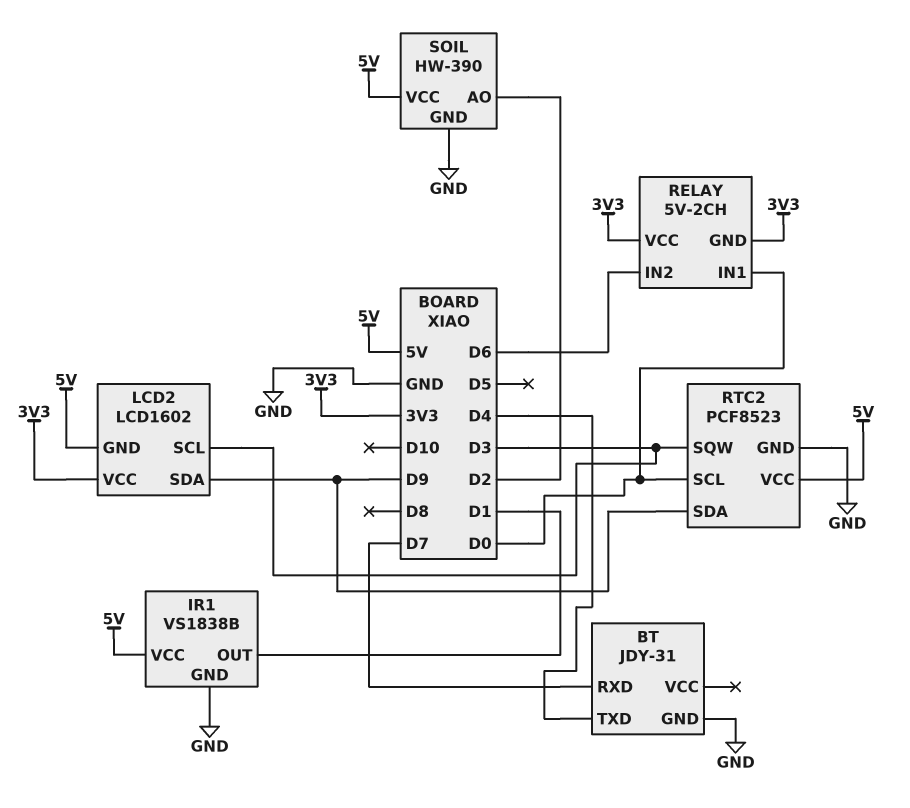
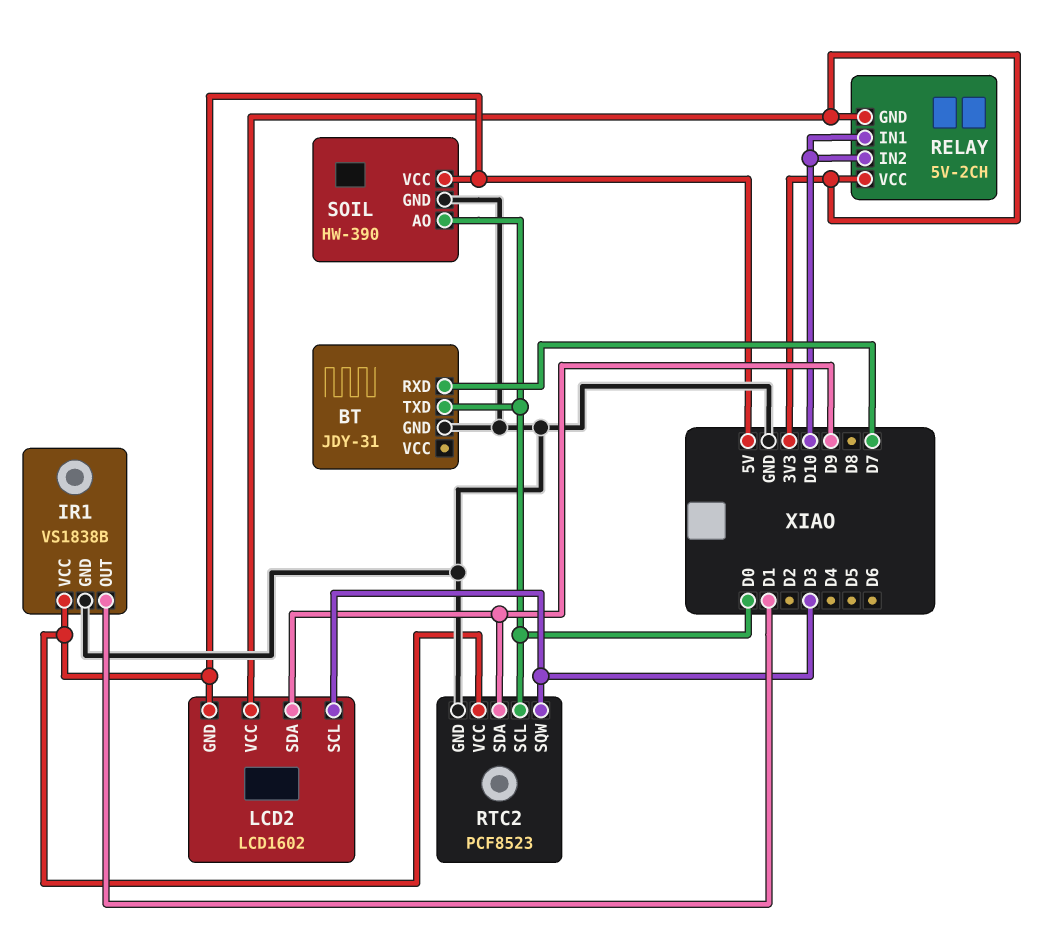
BT pin TXD: D4 -> D0
RELAY pin IN1: D0 -> D10
RELAY pin IN2: D6 -> D10
SOIL pin AO: D2 -> D0

